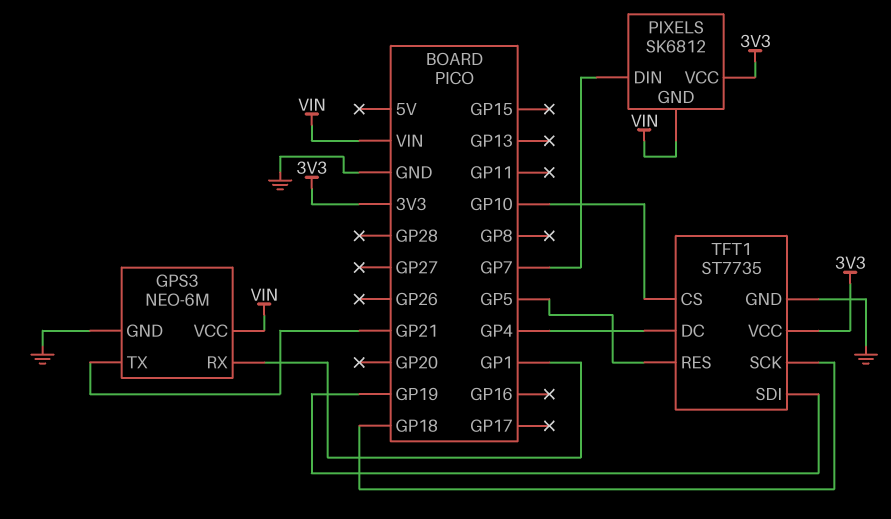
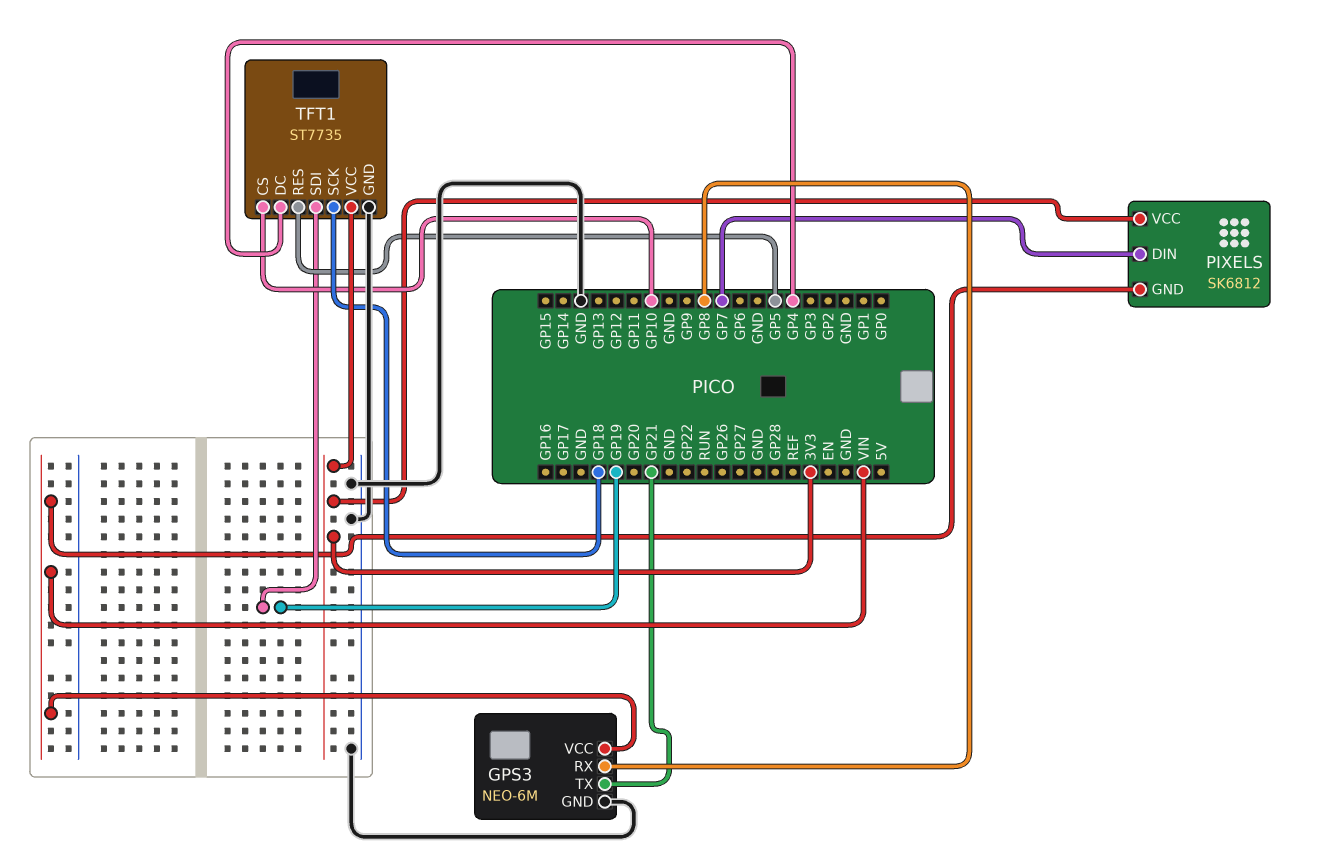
GPS3 pin RX: GP1 -> GP8

